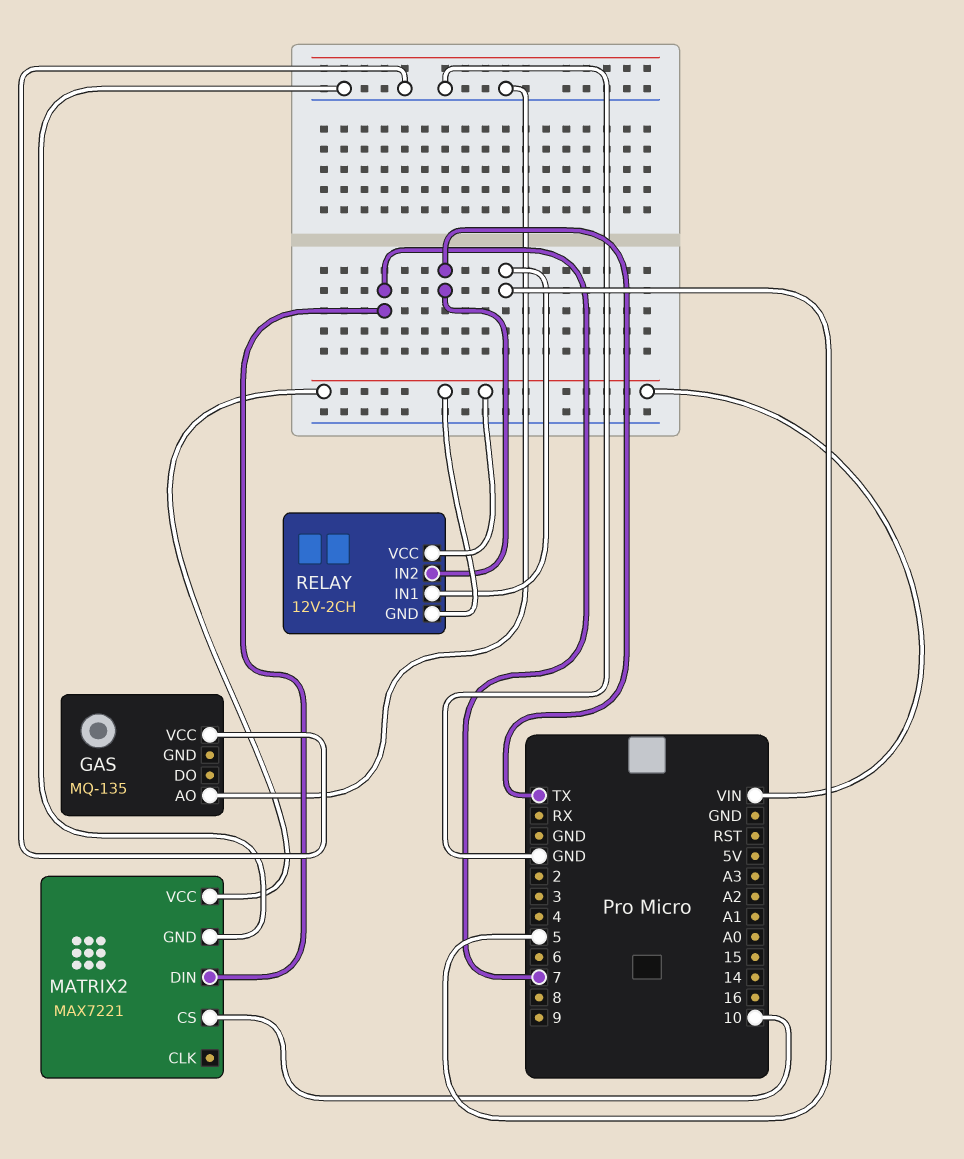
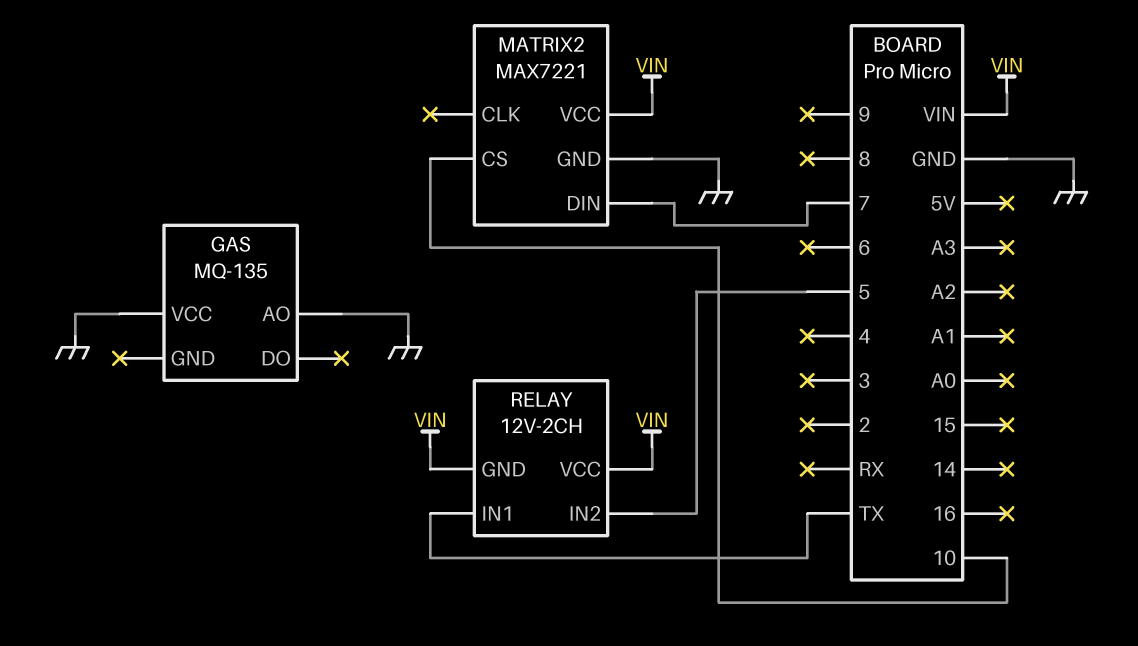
RELAY pin IN1: 5 -> TX
RELAY pin IN2: TX -> 5

